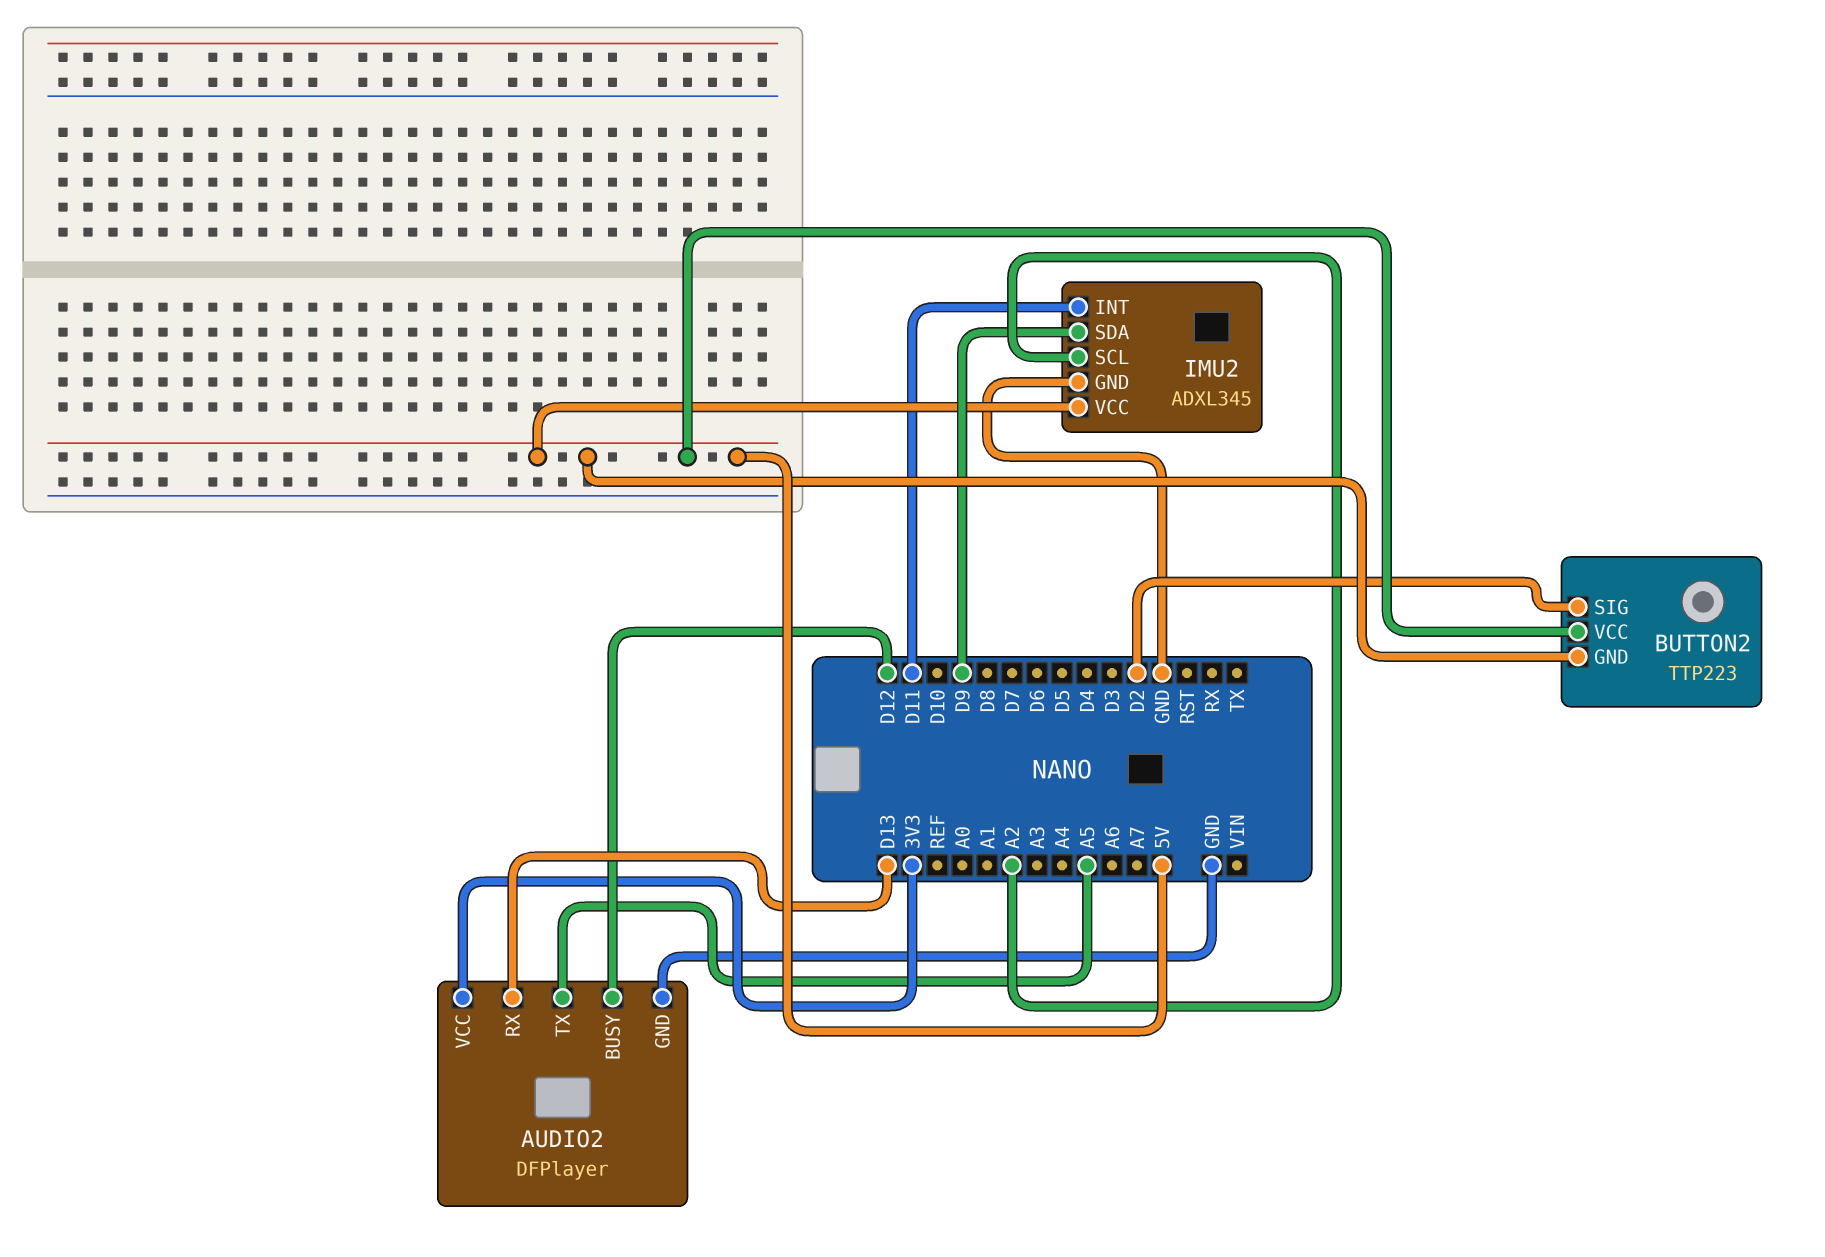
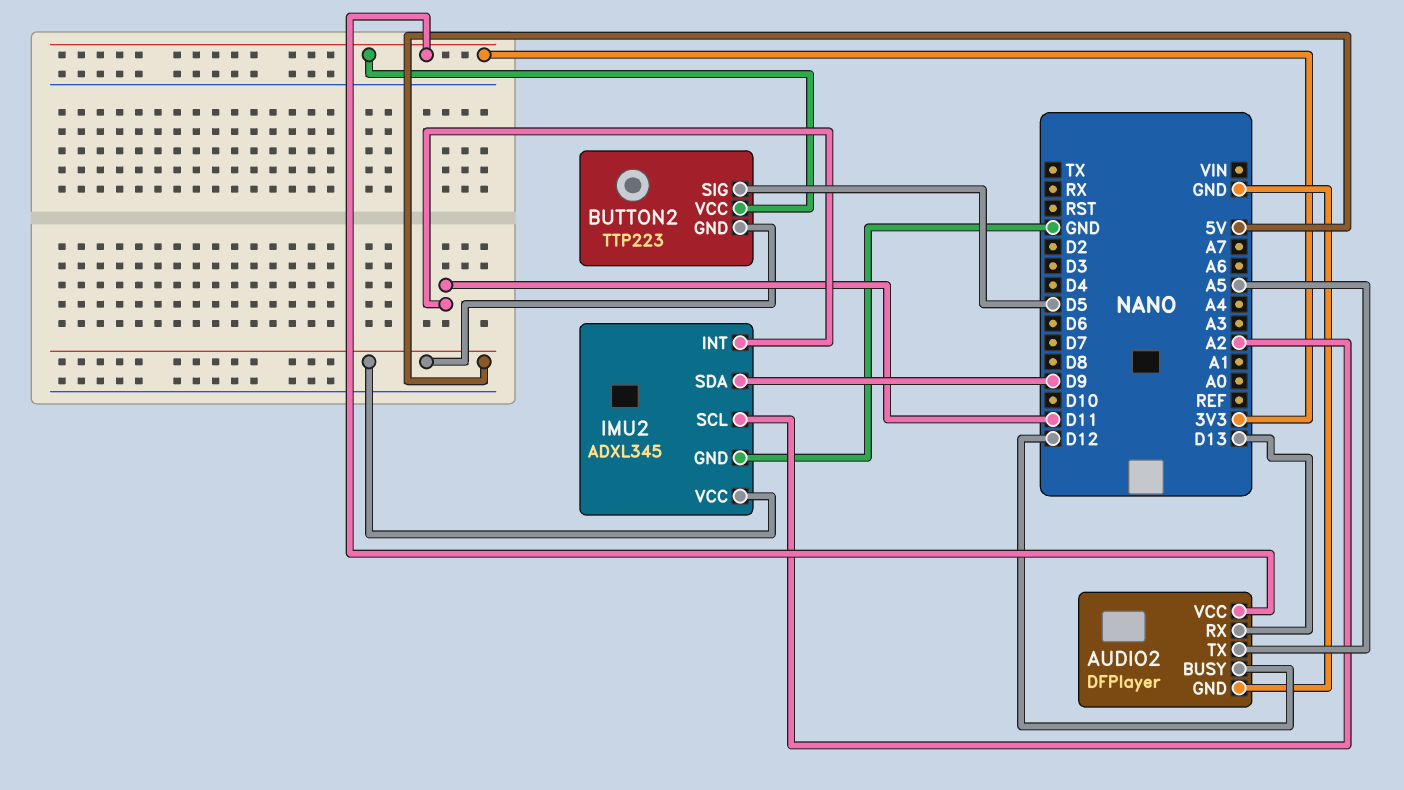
BUTTON2 pin SIG: D2 -> D5
BUTTON2 pin VCC: 5V -> 3V3

